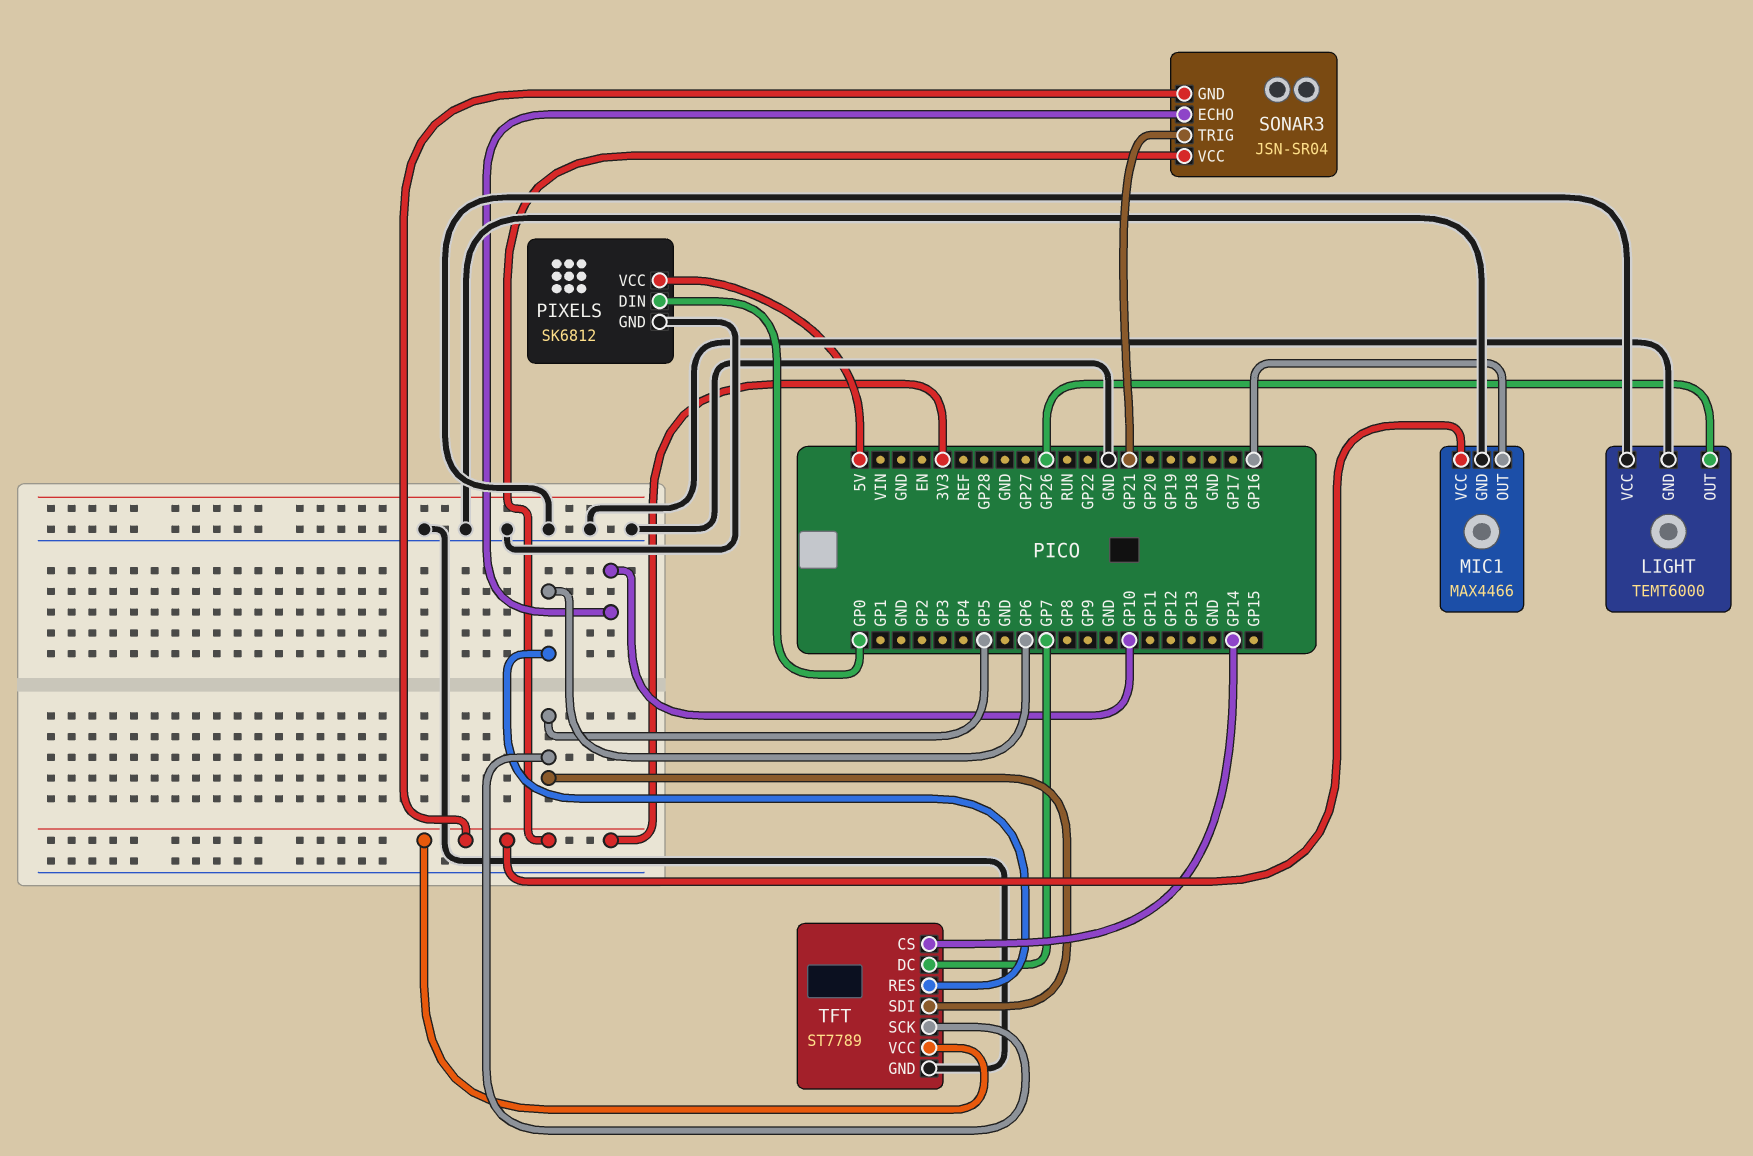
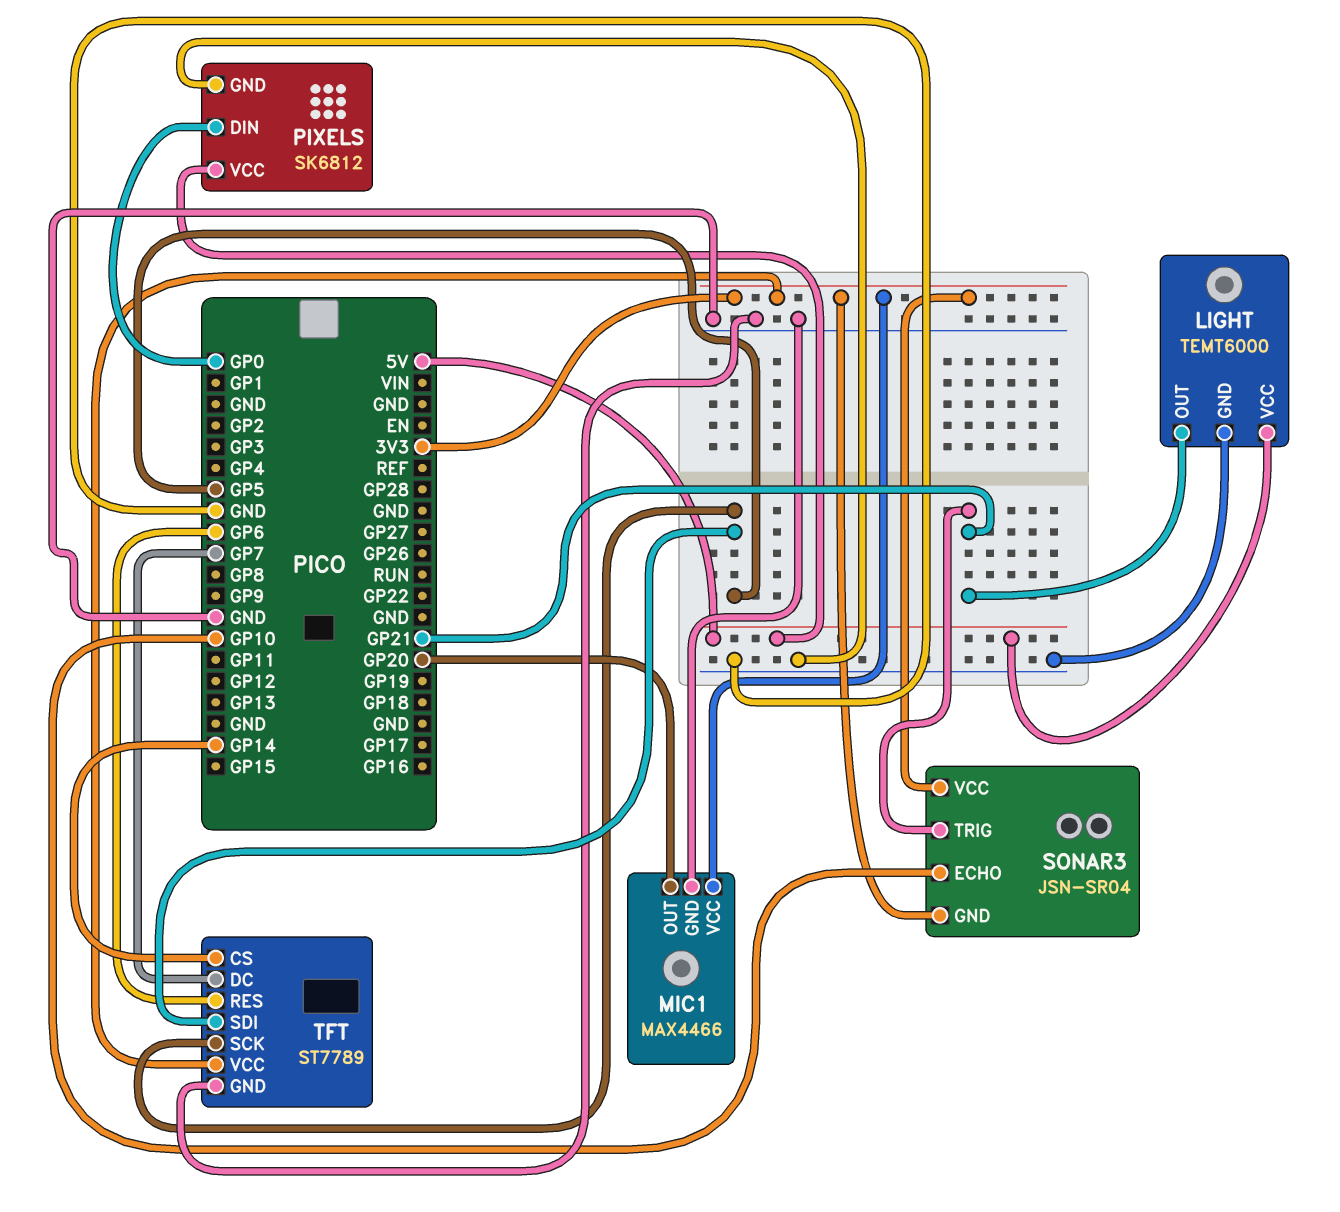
LIGHT pin OUT: GP26 -> GP21
LIGHT pin VCC: GND -> 5V
MIC1 pin OUT: GP16 -> GP20

